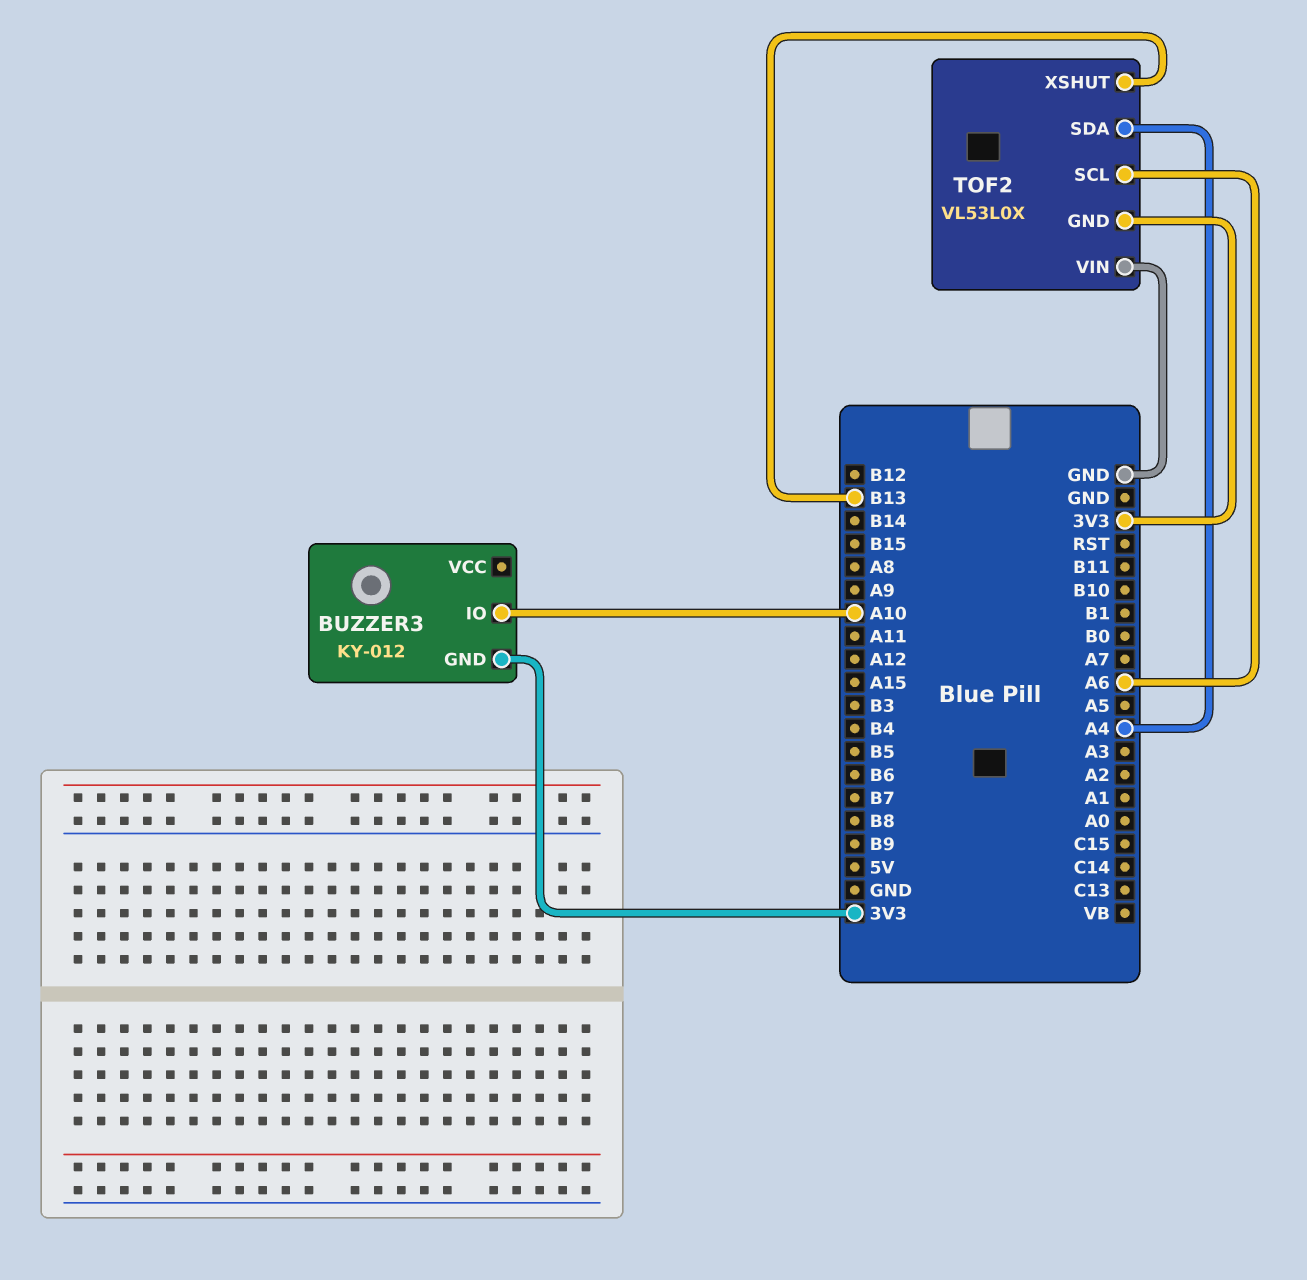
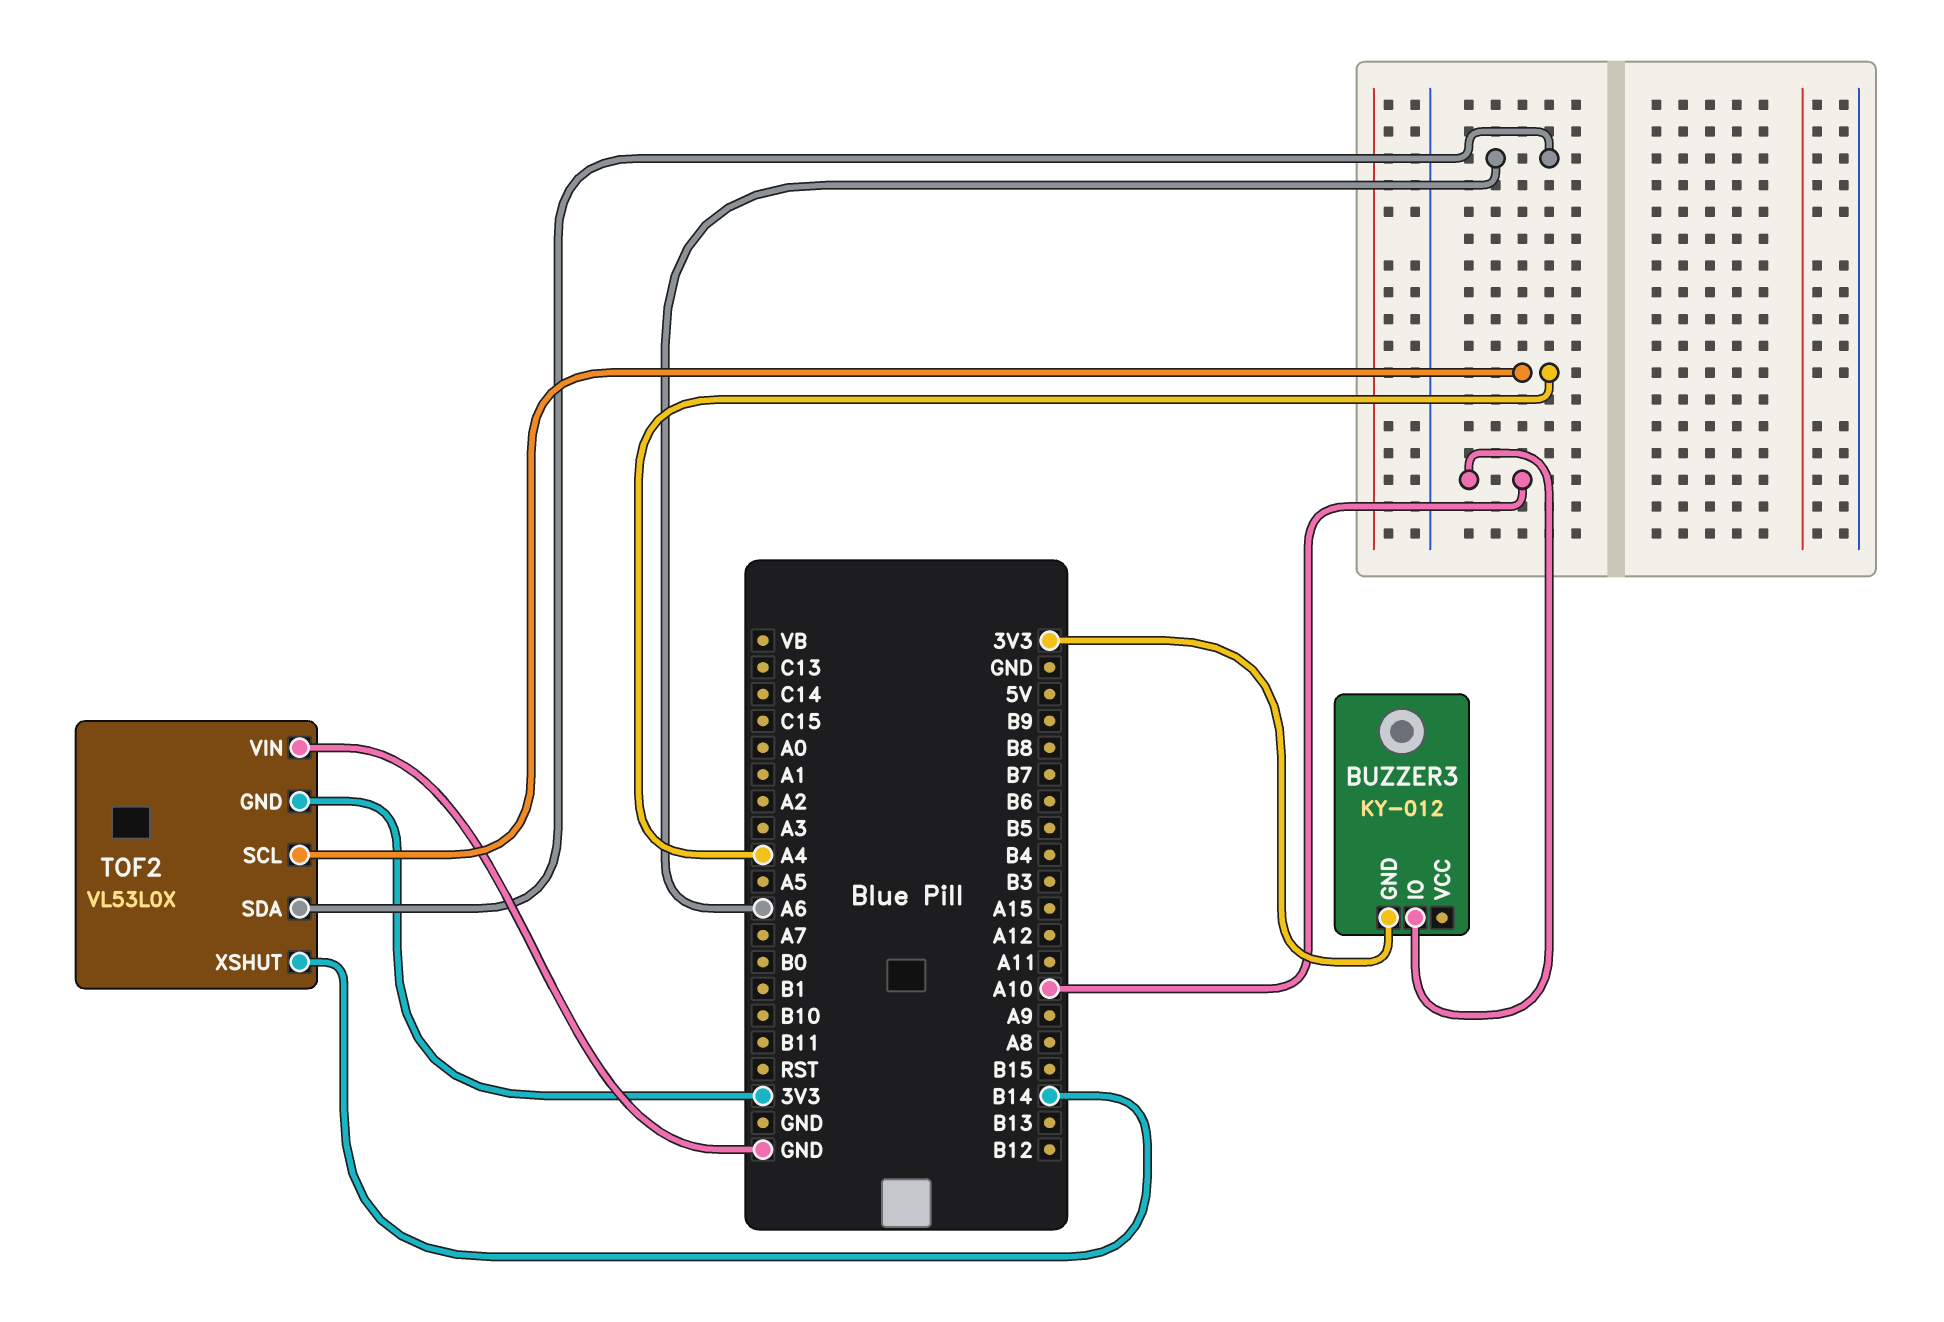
TOF2 pin SCL: A6 -> A4
TOF2 pin SDA: A4 -> A6
TOF2 pin XSHUT: B13 -> B14

